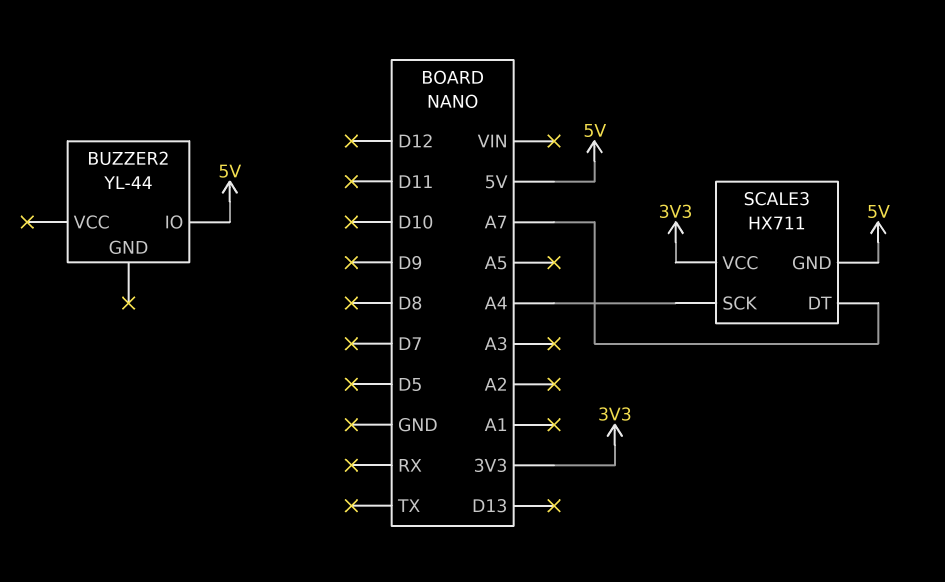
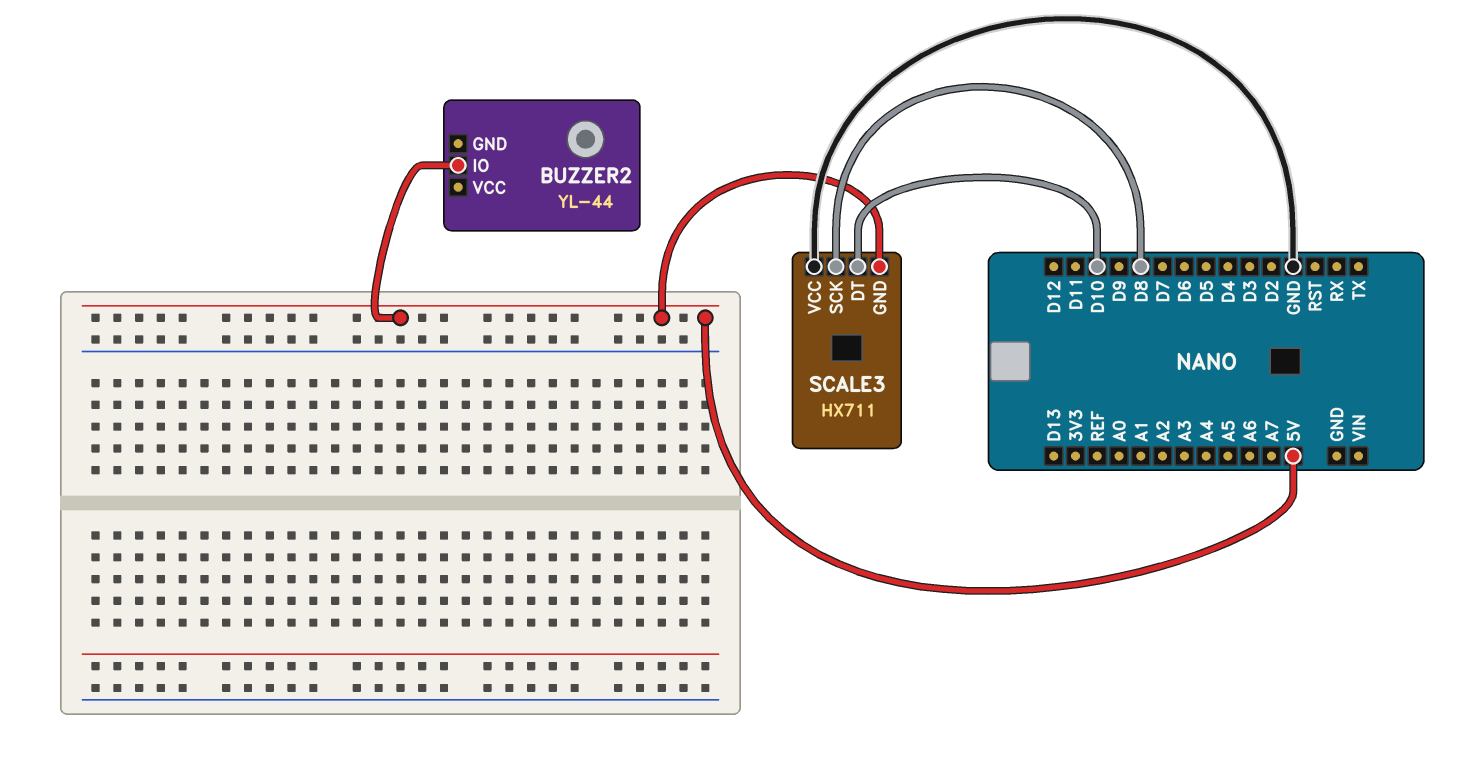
SCALE3 pin DT: A7 -> D10
SCALE3 pin SCK: A4 -> D8
SCALE3 pin VCC: 3V3 -> GND

